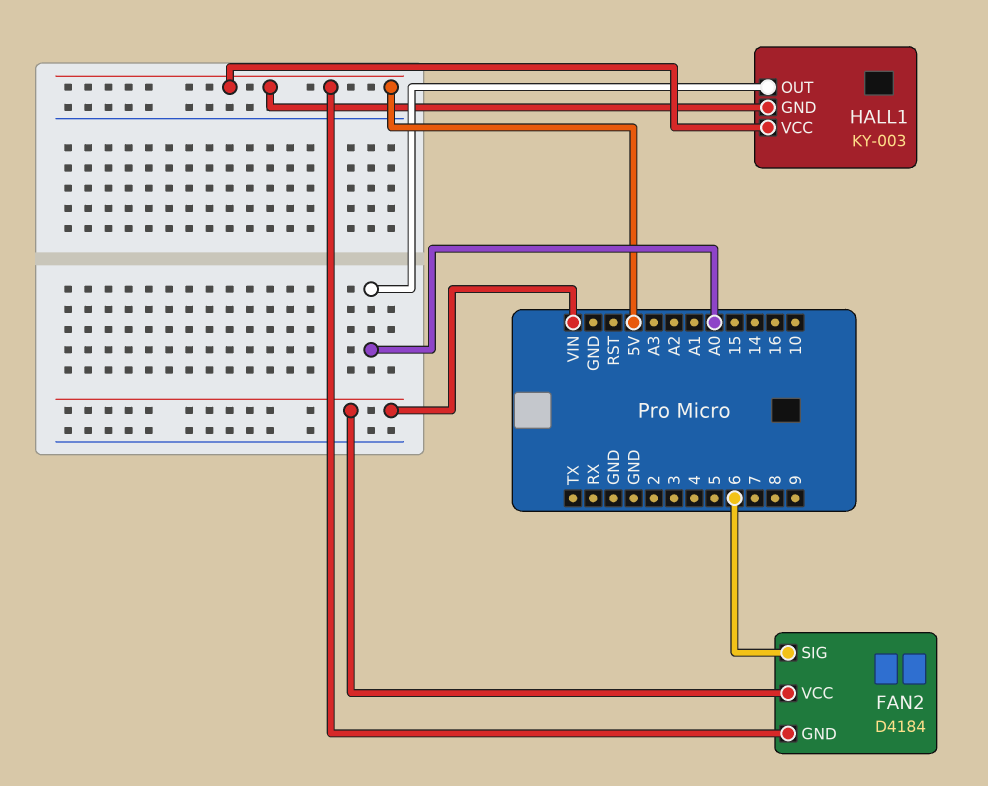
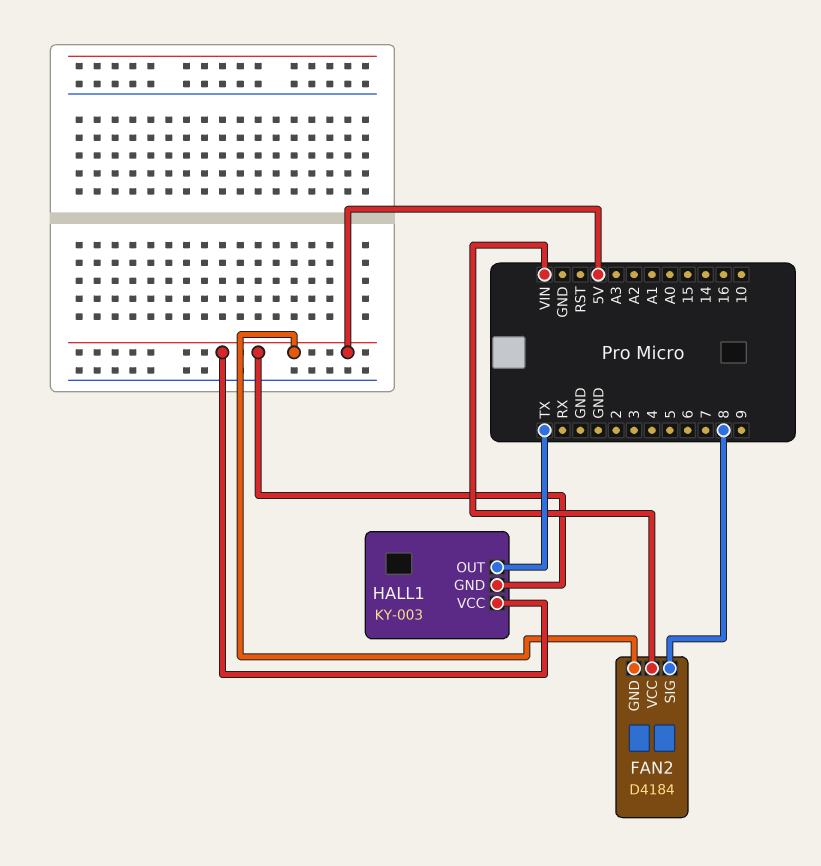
FAN2 pin SIG: 6 -> 8
HALL1 pin OUT: A0 -> TX

